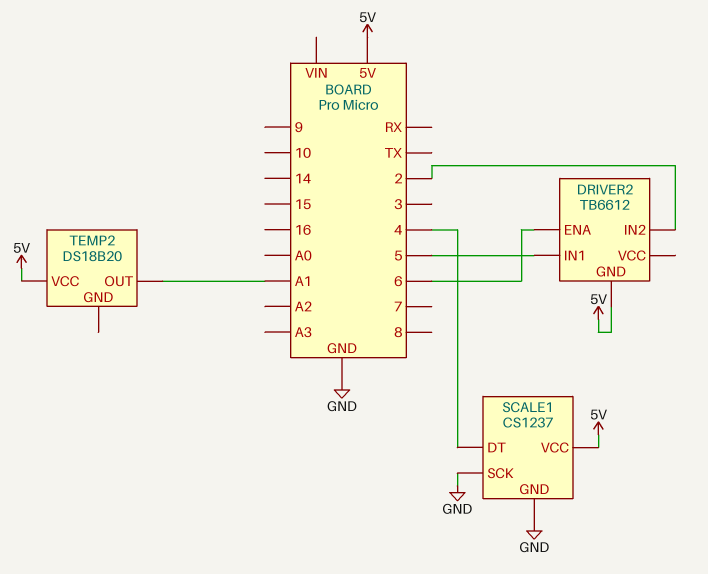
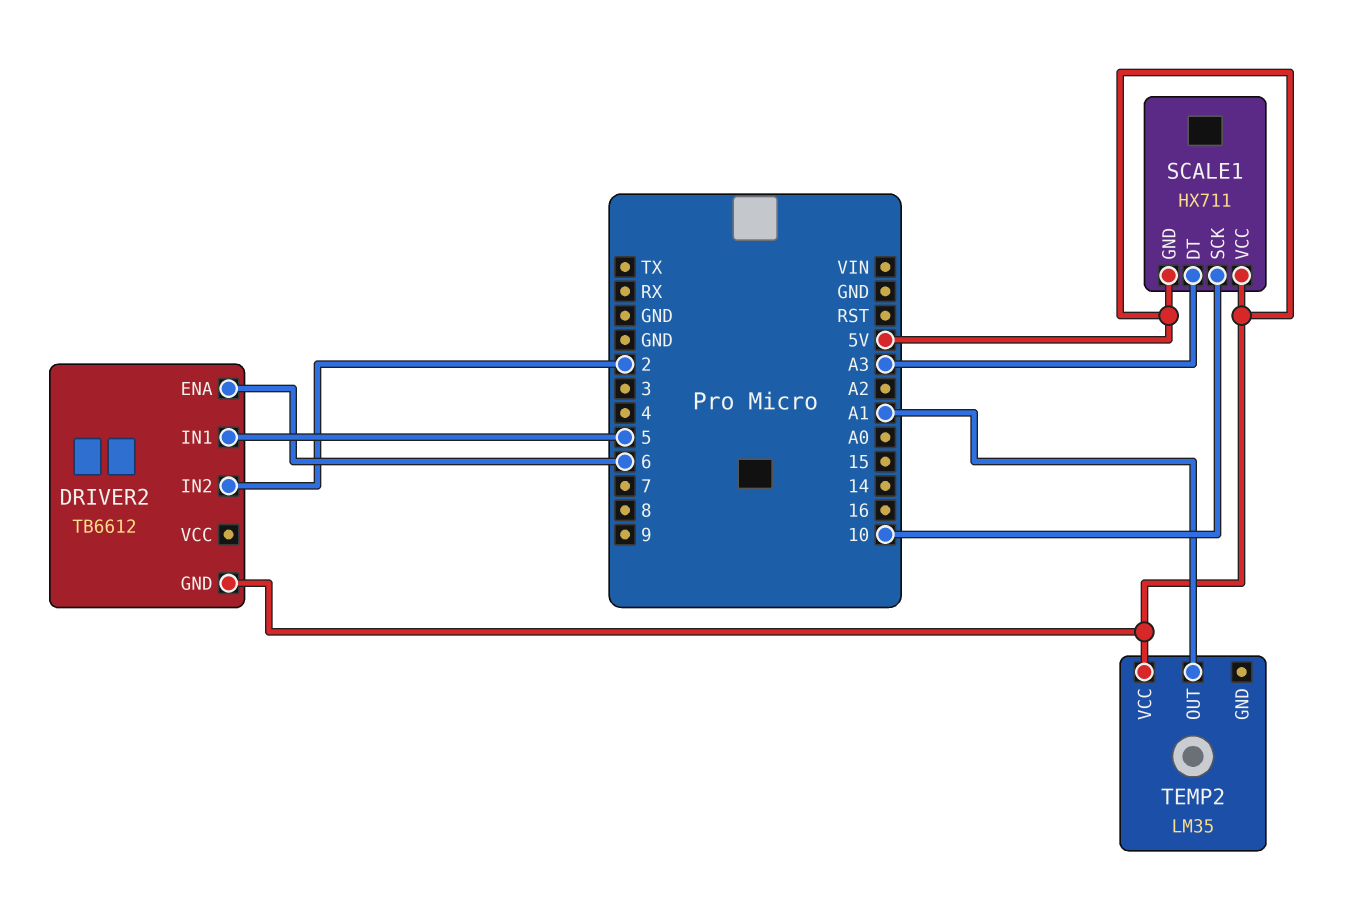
SCALE1: CS1237 -> HX711
SCALE1 pin DT: 4 -> A3
SCALE1 pin GND: GND -> 5V
SCALE1 pin SCK: GND -> 10
TEMP2: DS18B20 -> LM35

